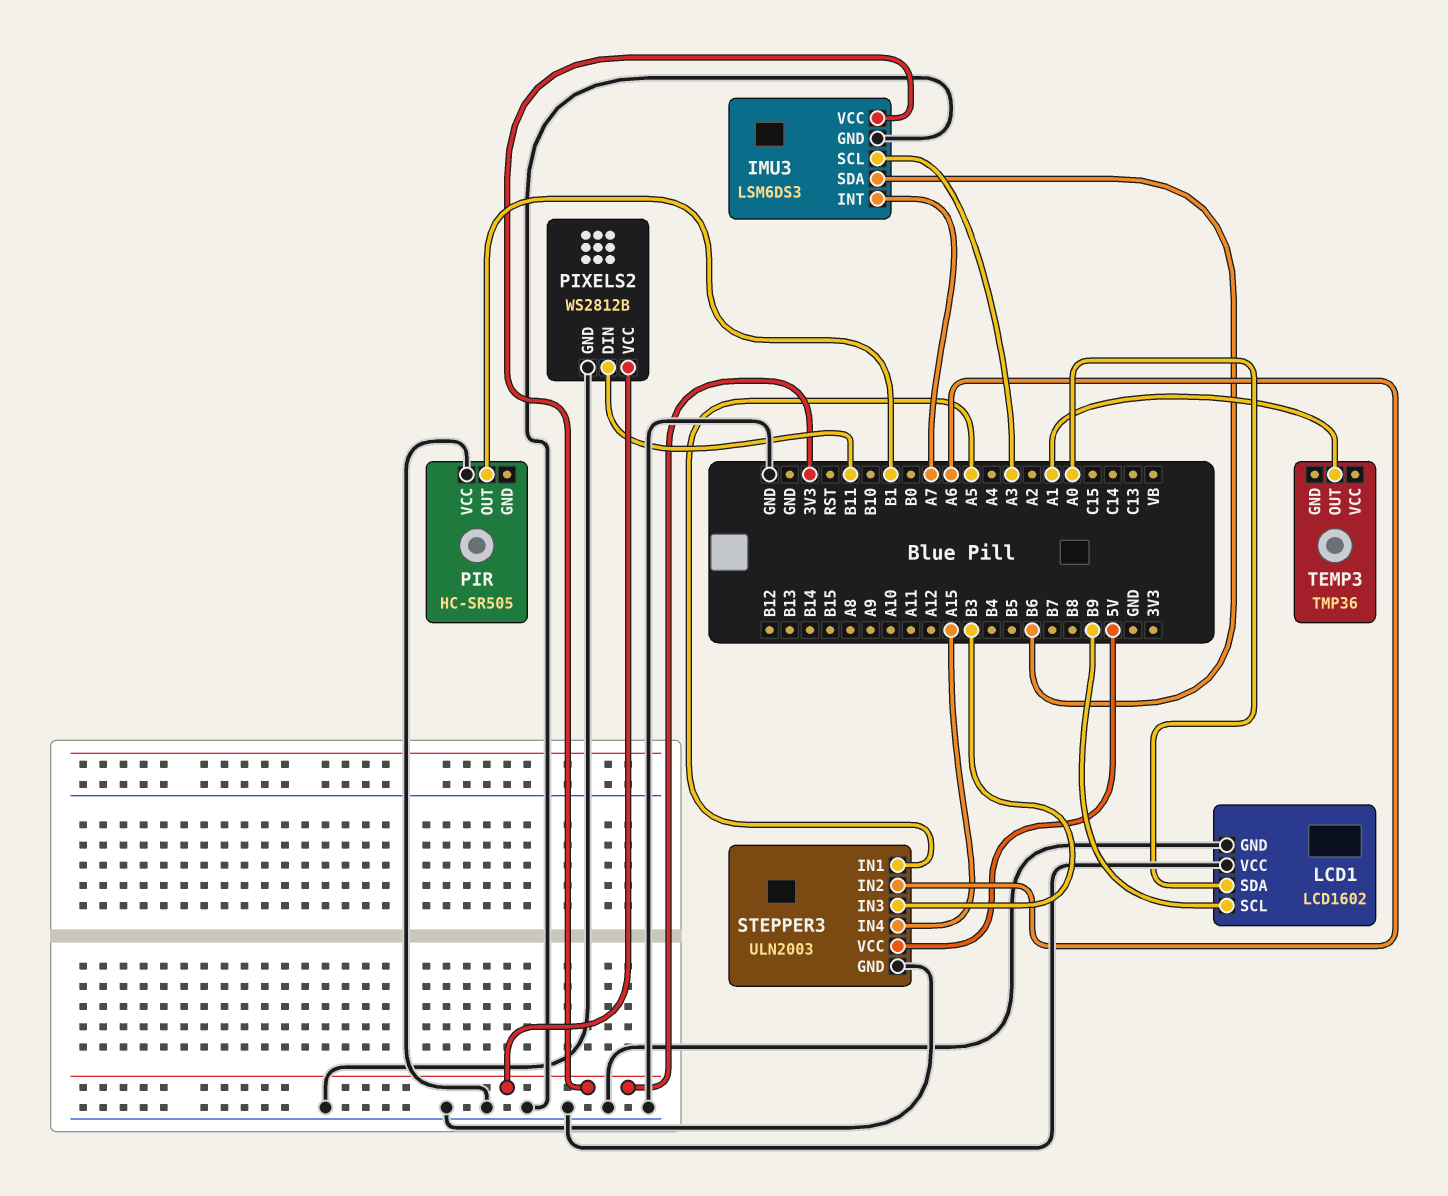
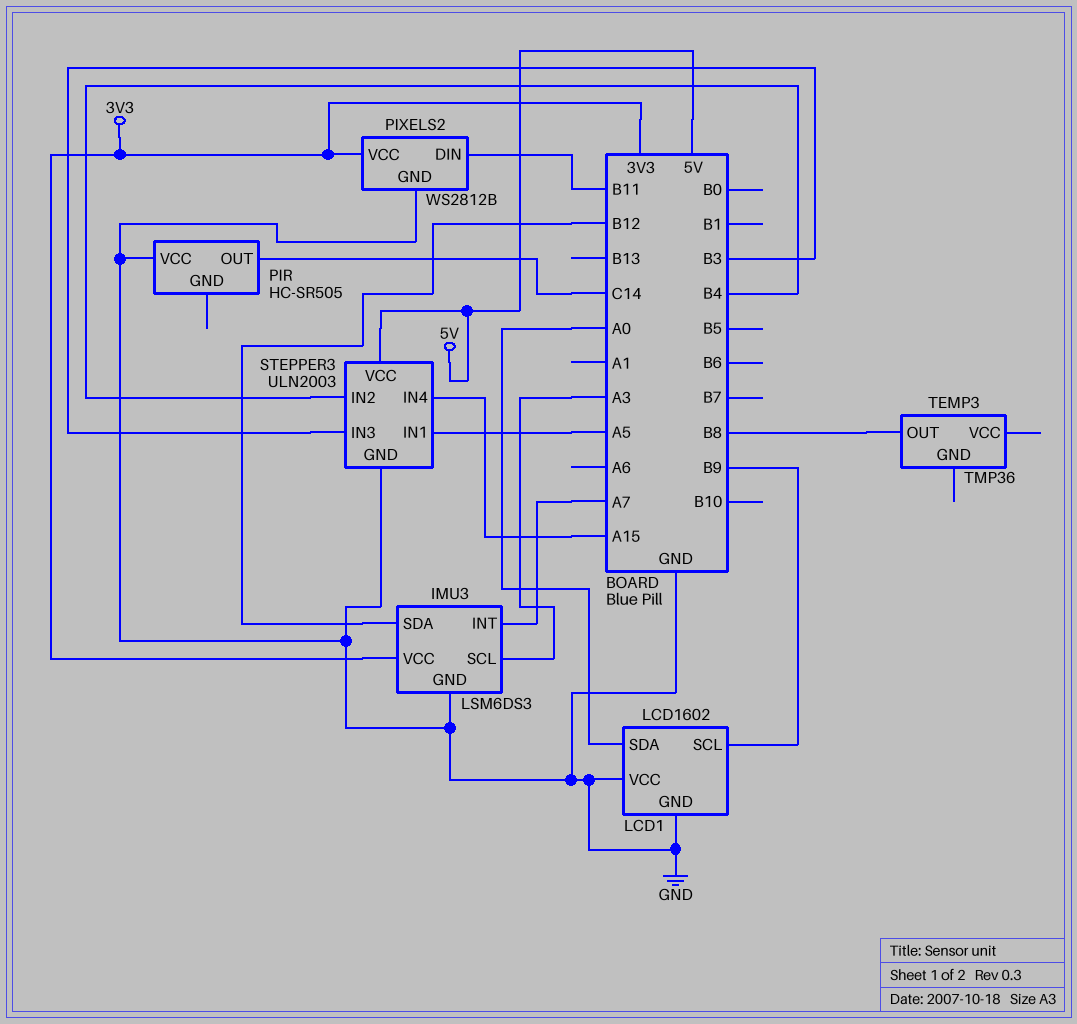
IMU3 pin SDA: B6 -> B12
PIR pin OUT: B1 -> C14
STEPPER3 pin IN2: A6 -> B4
TEMP3 pin OUT: A1 -> B8

